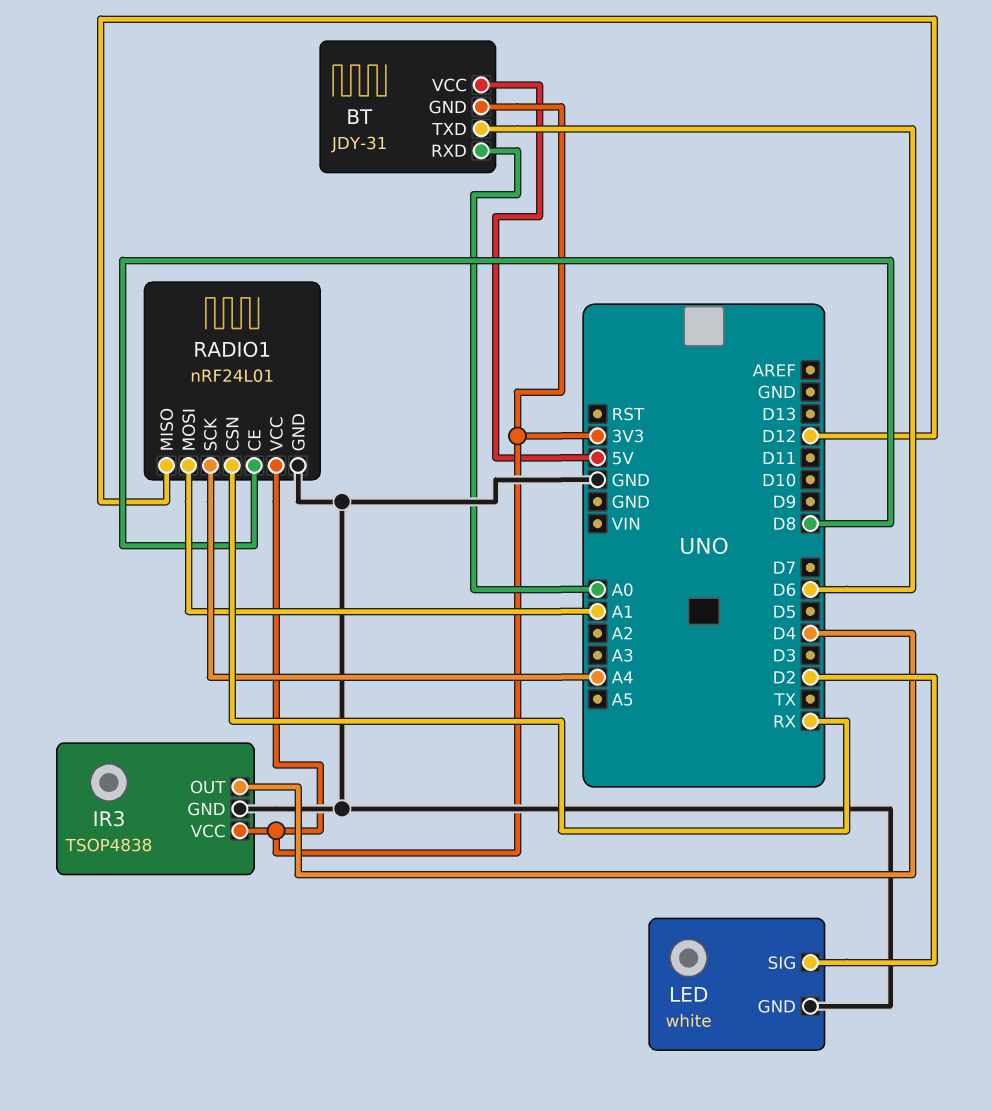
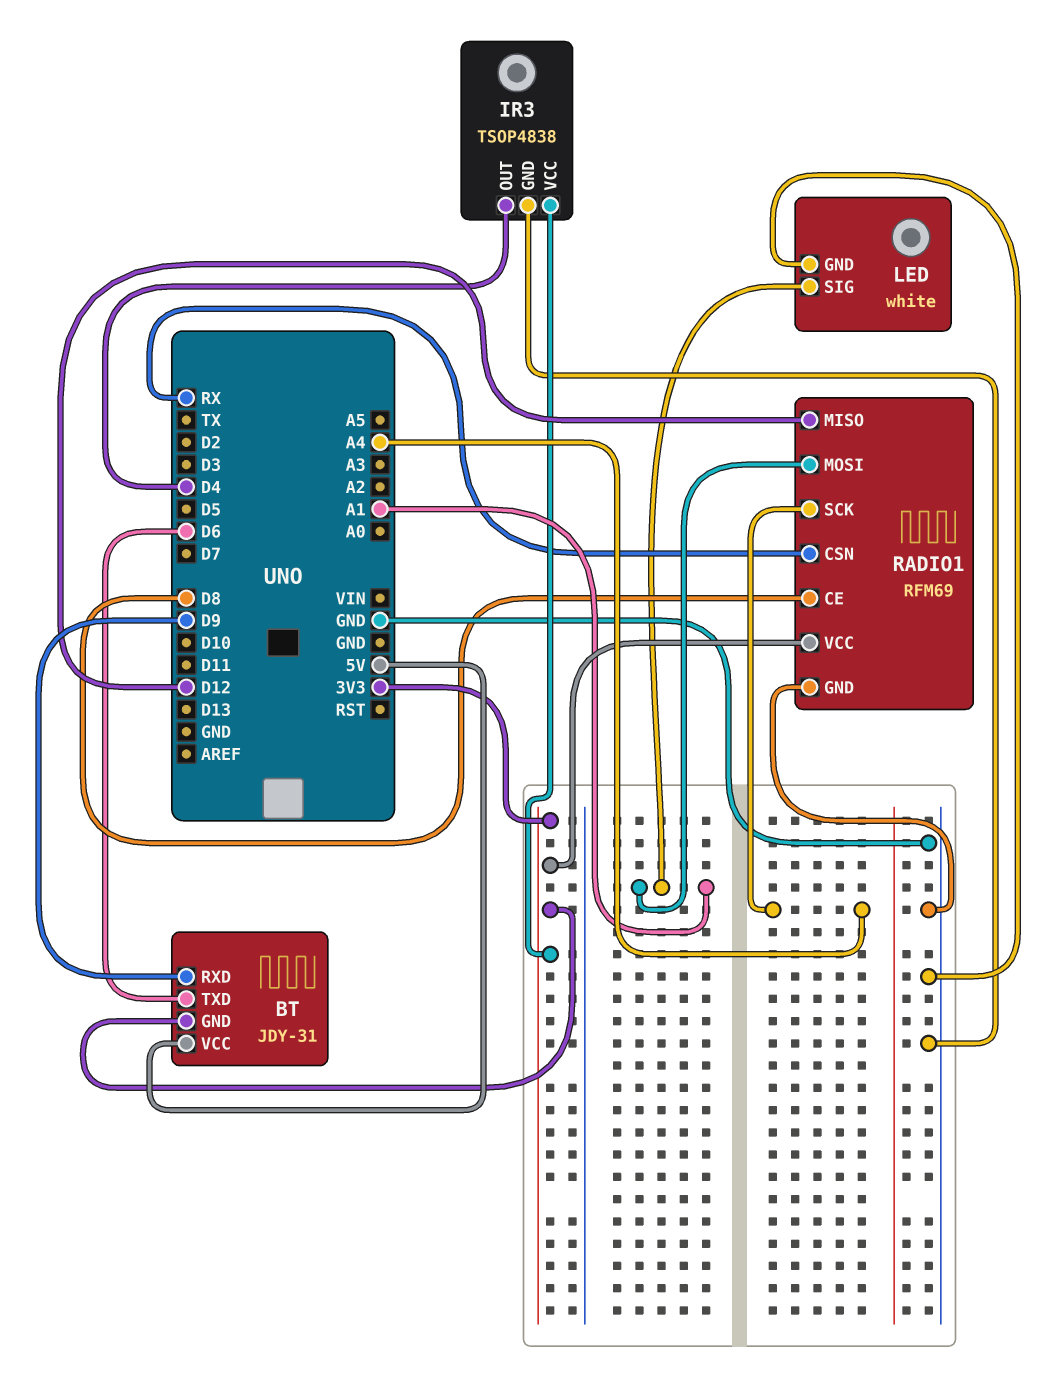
BT pin RXD: A0 -> D9
LED pin SIG: D2 -> A1
RADIO1: nRF24L01 -> RFM69

